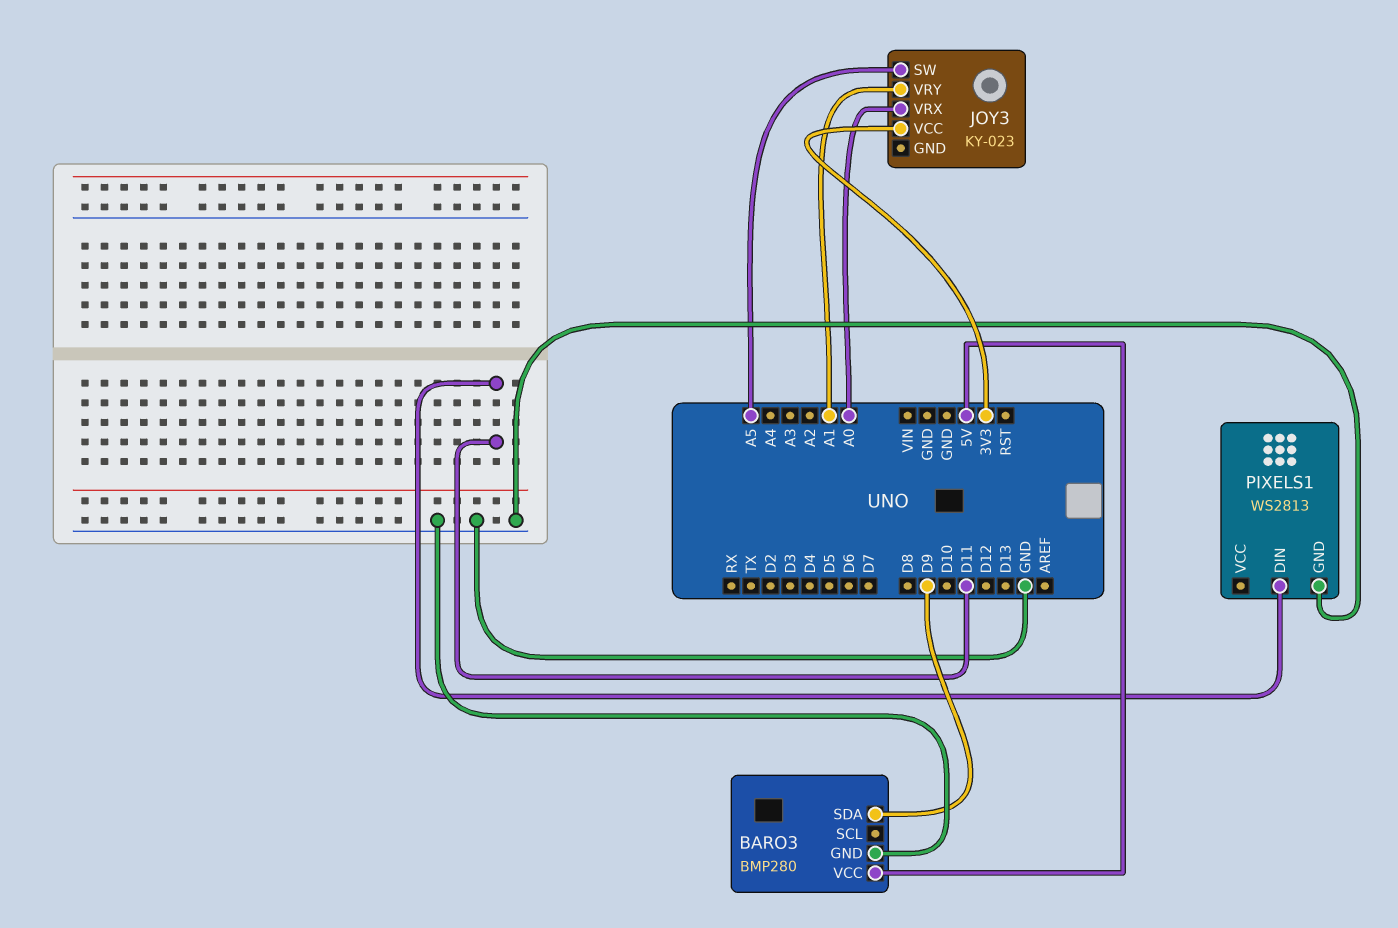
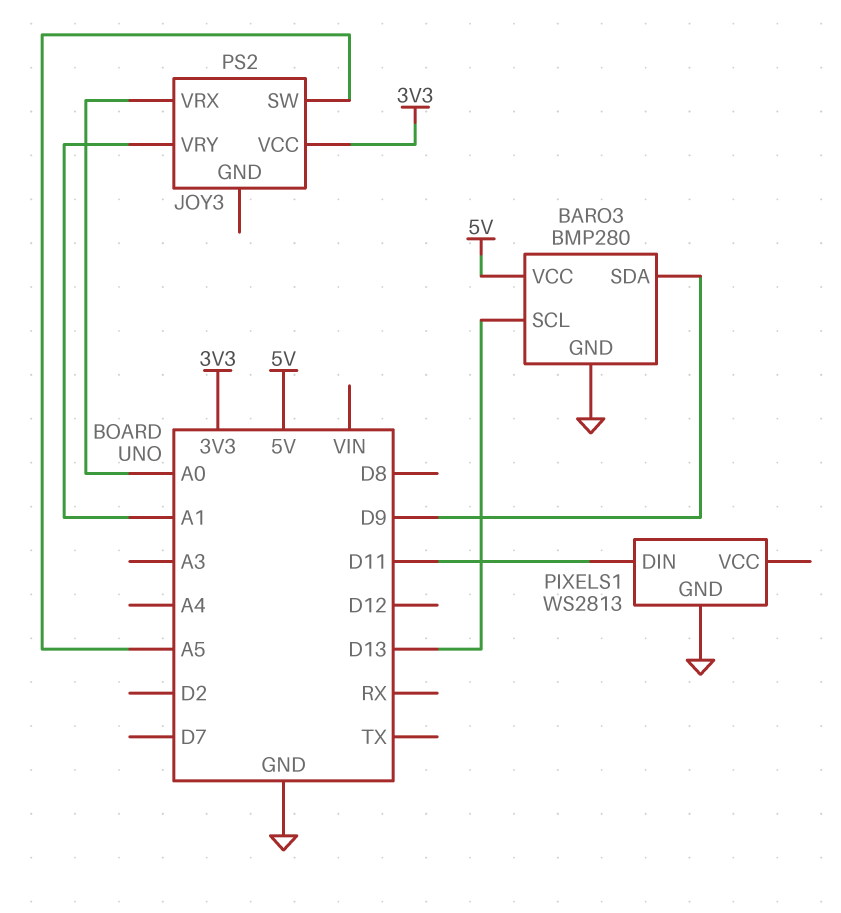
BARO3 pin SCL: none -> D13
JOY3: KY-023 -> PS2

